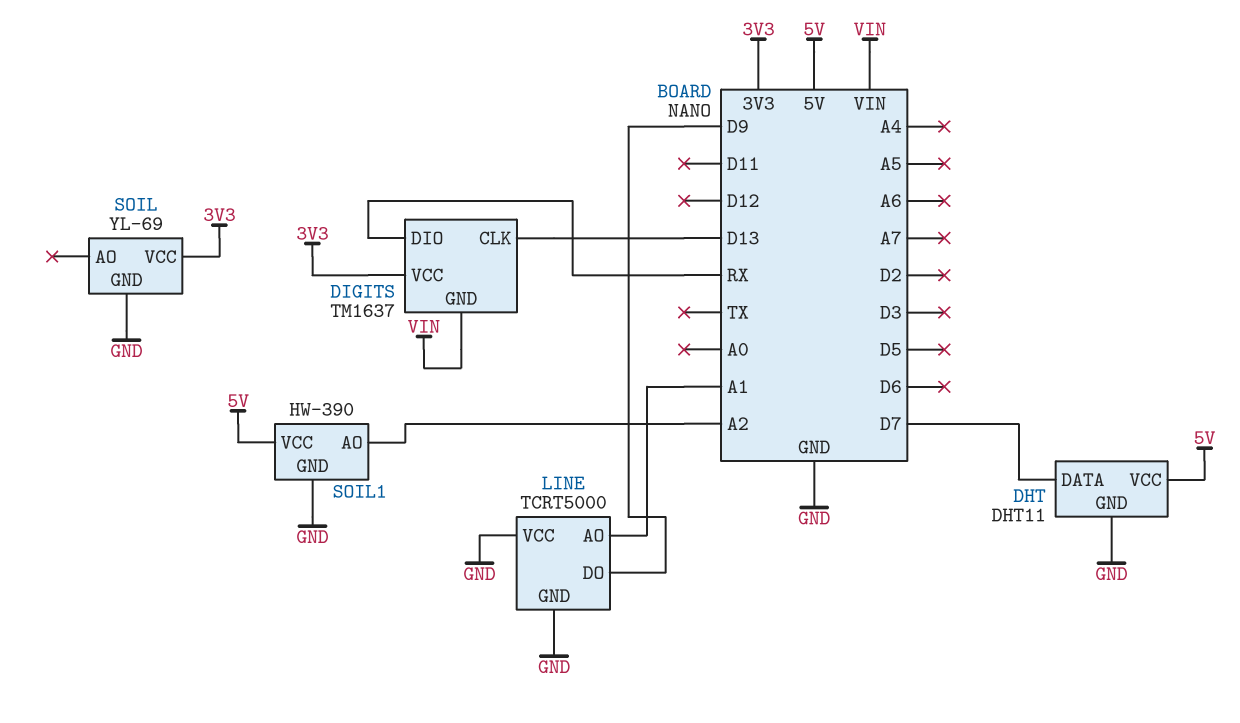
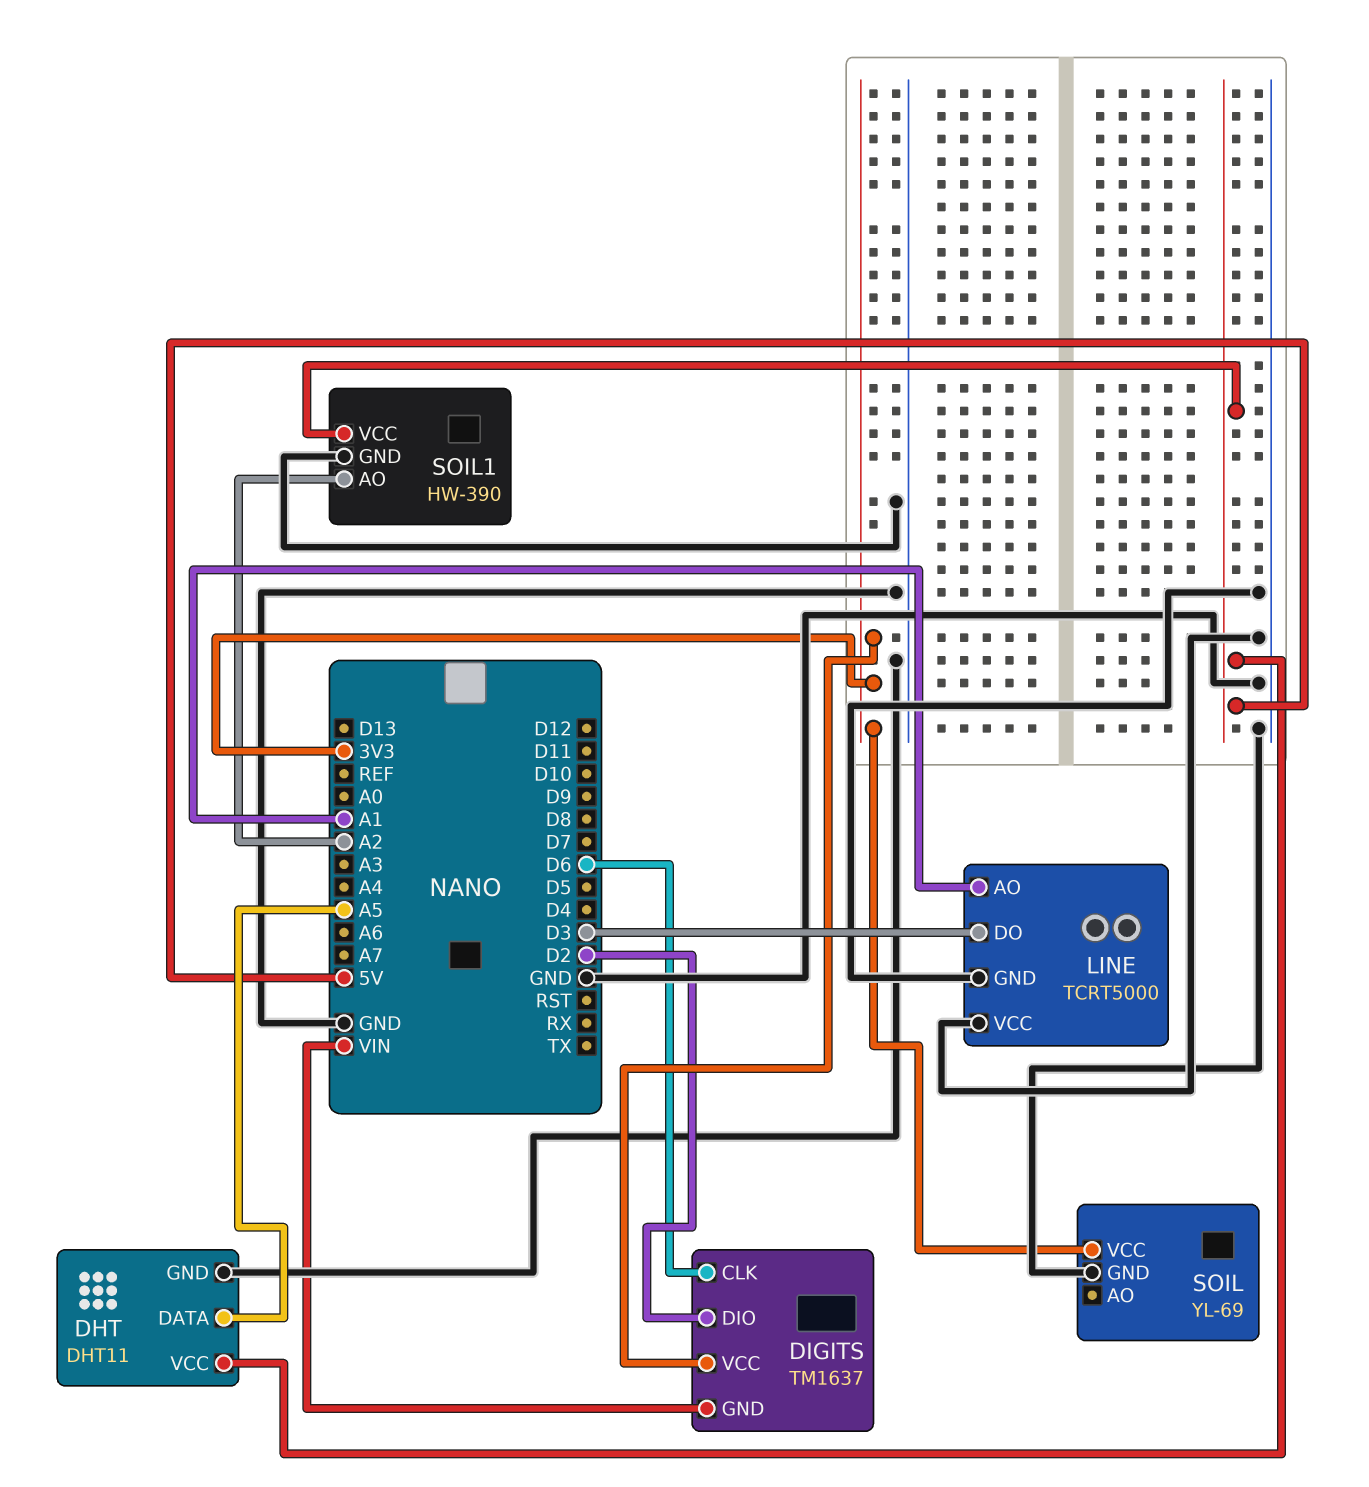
DHT pin DATA: D7 -> A5
DIGITS pin CLK: D13 -> D6
DIGITS pin DIO: RX -> D2
LINE pin DO: D9 -> D3

